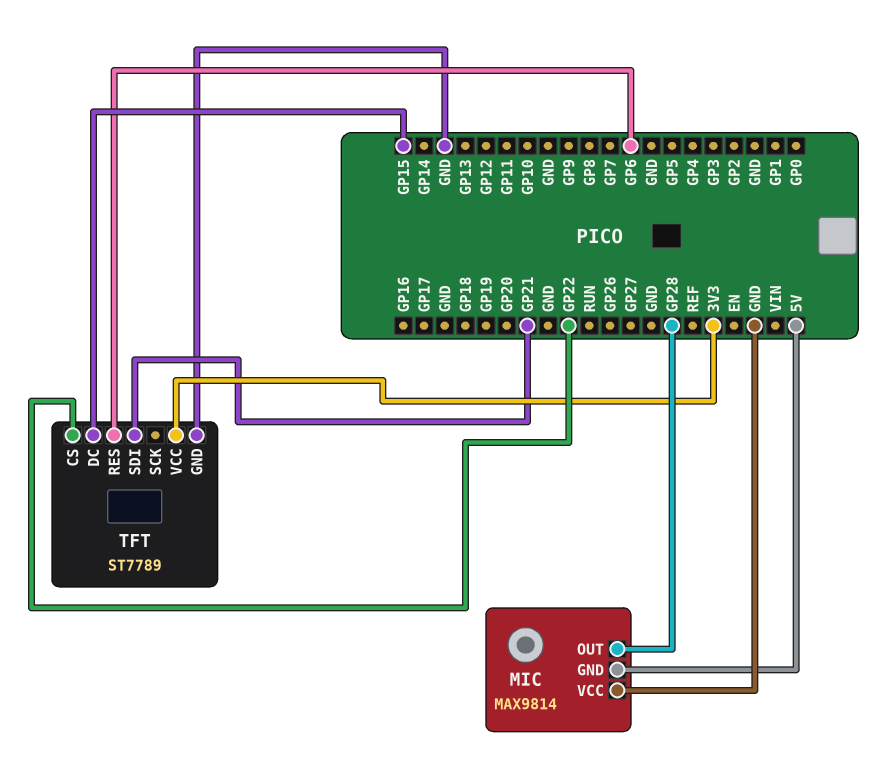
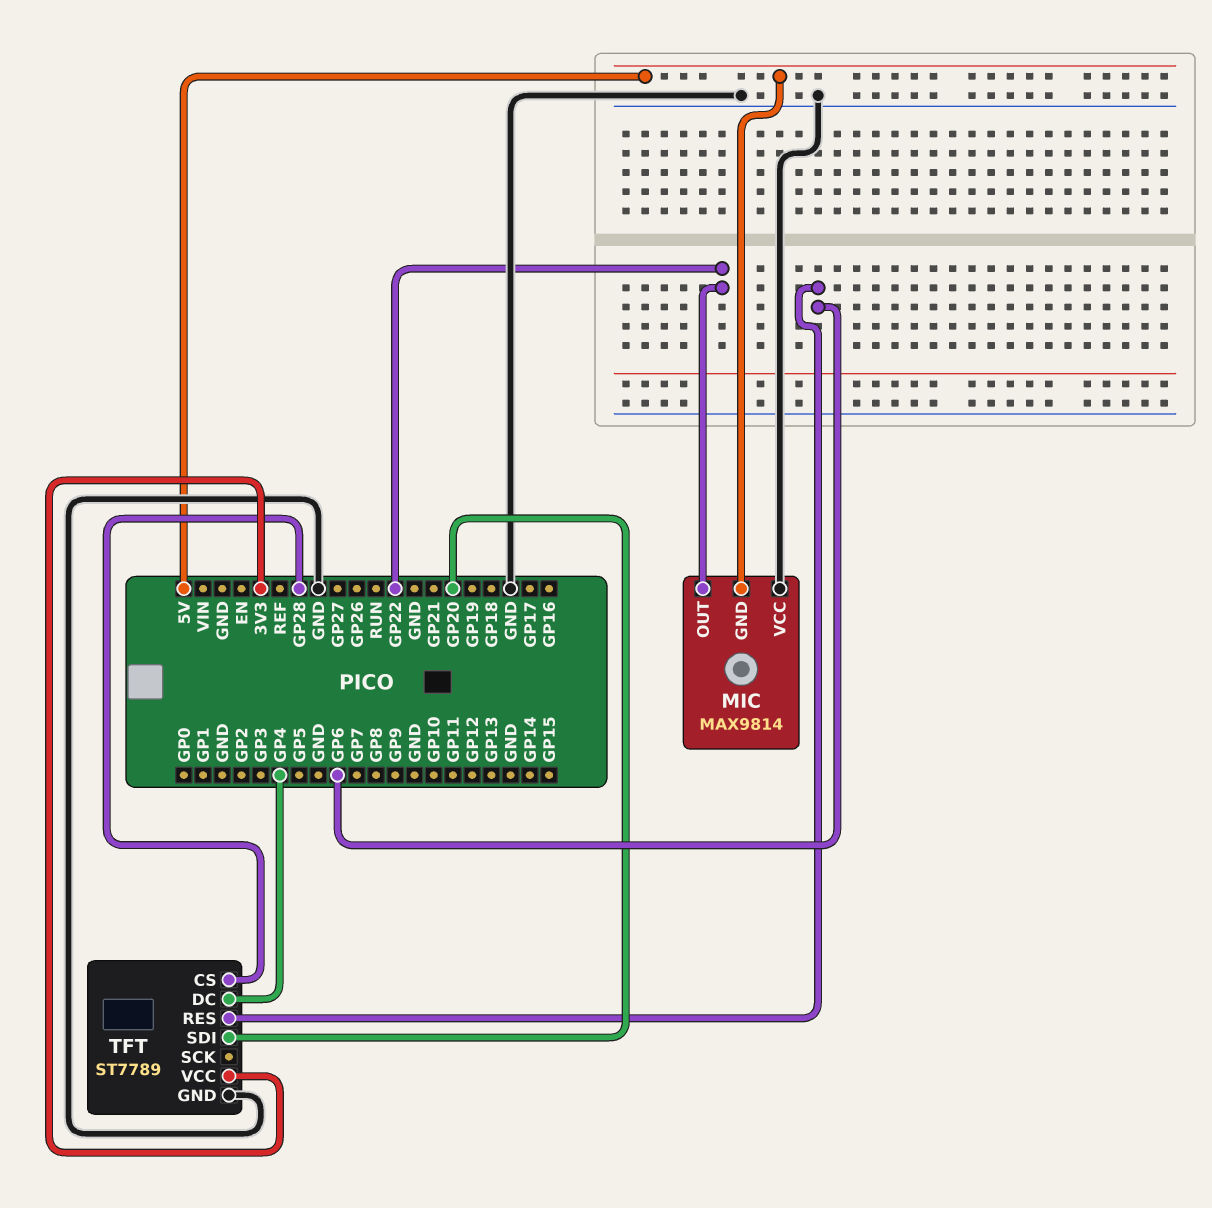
MIC pin OUT: GP28 -> GP22
TFT pin CS: GP22 -> GP28
TFT pin DC: GP15 -> GP4
TFT pin SDI: GP21 -> GP20

